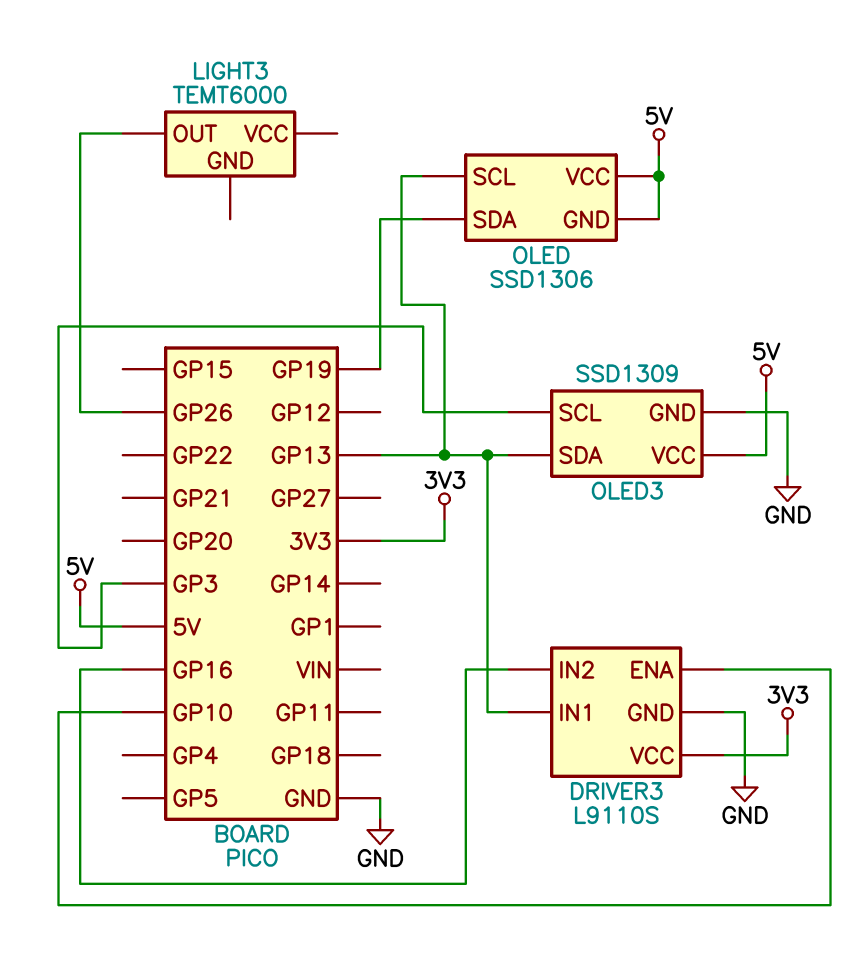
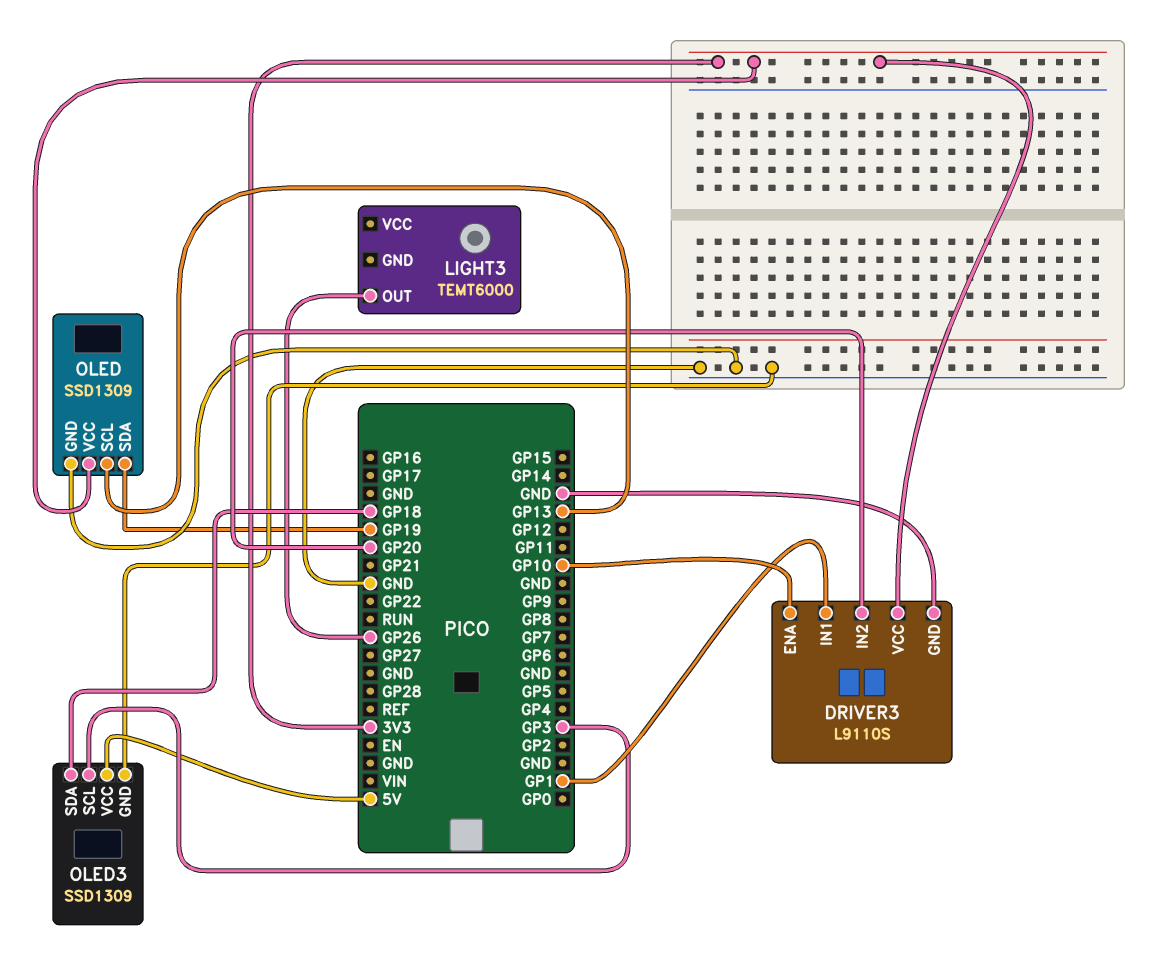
DRIVER3 pin IN1: GP13 -> GP1
DRIVER3 pin IN2: GP16 -> GP20
OLED: SSD1306 -> SSD1309
OLED pin GND: 5V -> GND
OLED pin VCC: 5V -> 3V3
OLED3 pin SDA: GP13 -> GP18

